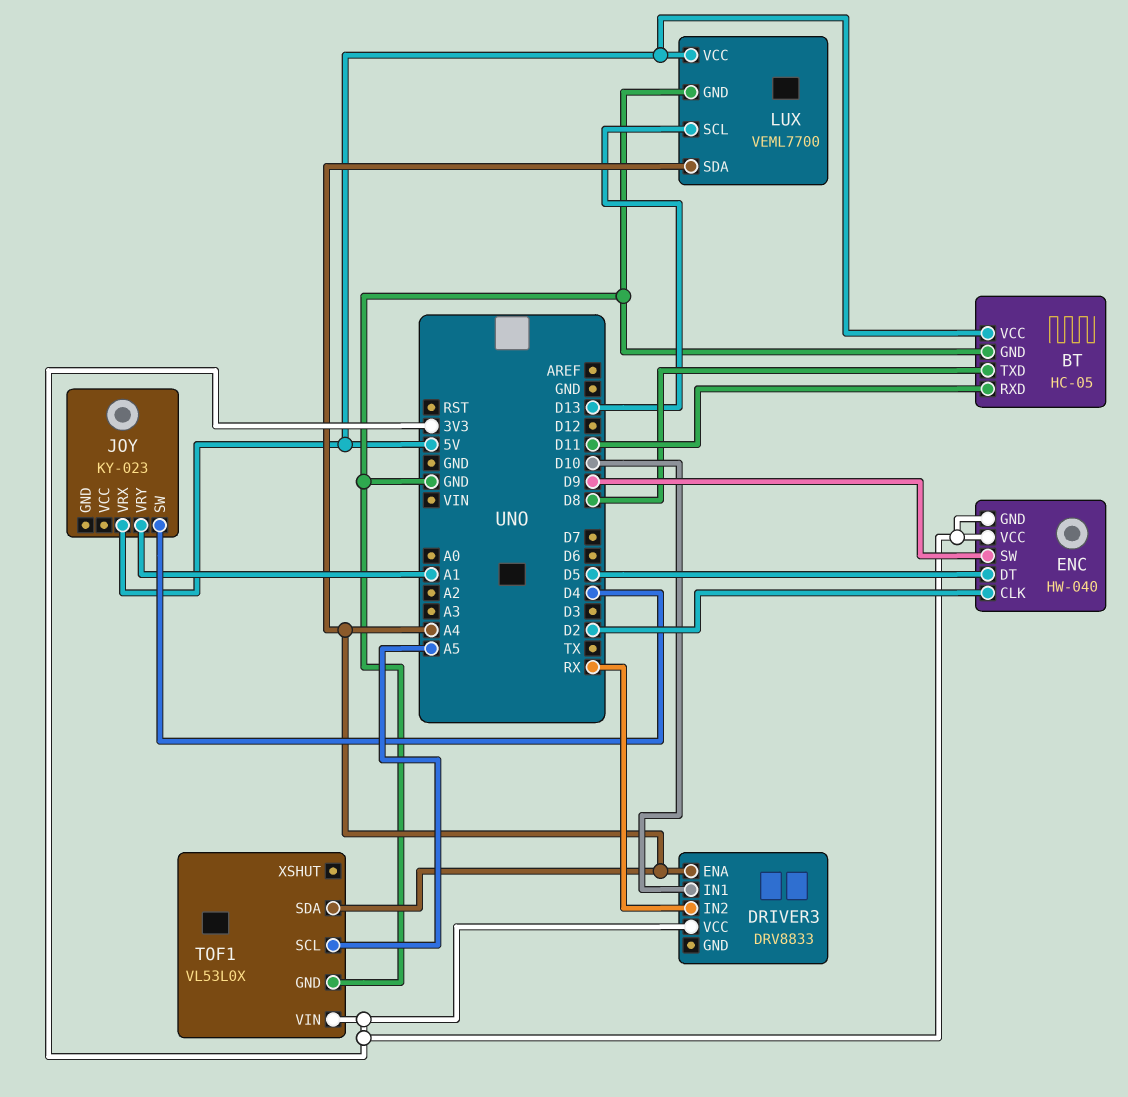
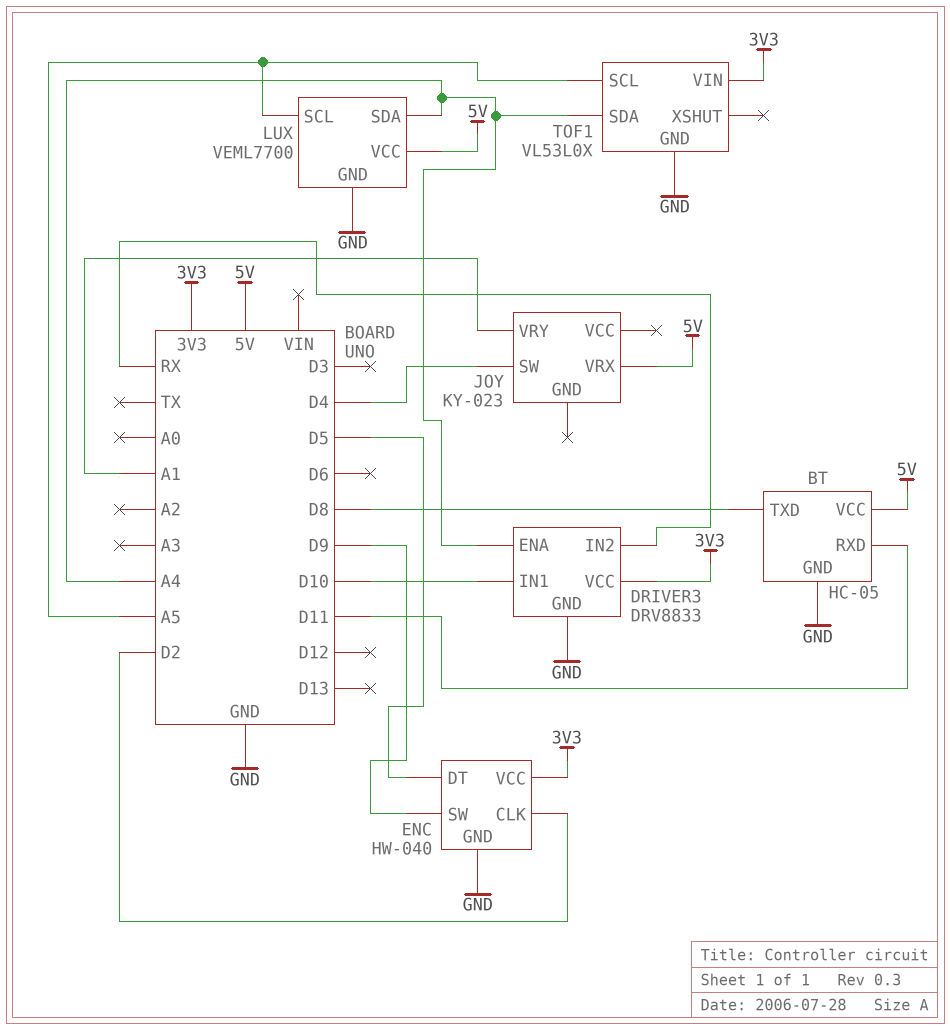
DRIVER3 pin GND: none -> GND
ENC pin GND: 3V3 -> GND
LUX pin SCL: D13 -> A5

